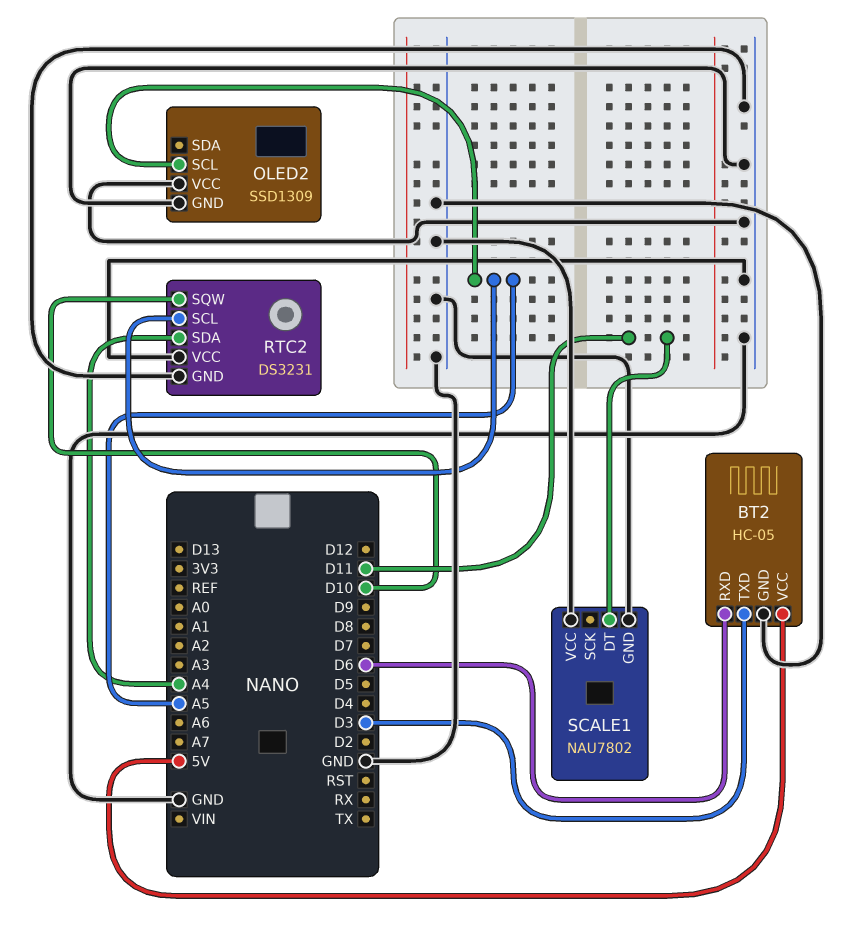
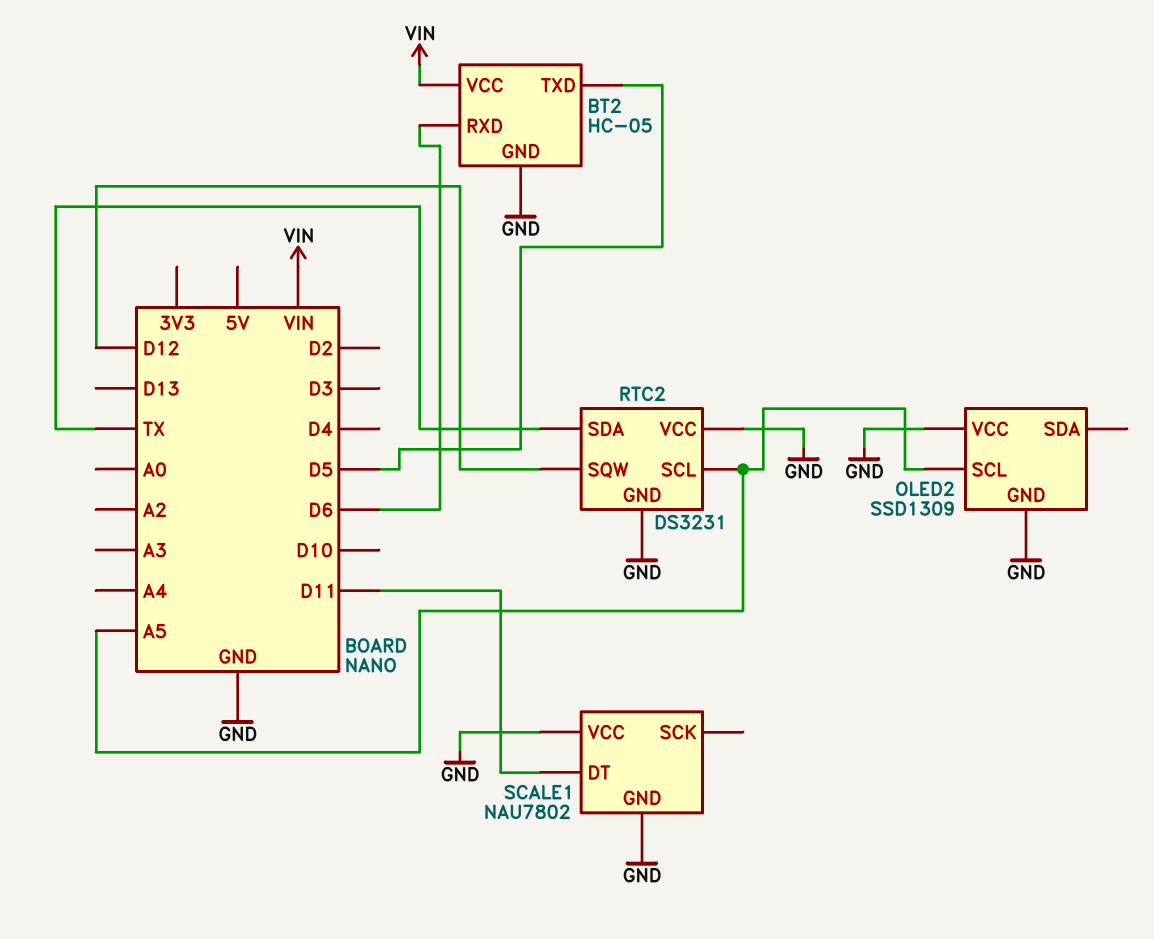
BT2 pin TXD: D3 -> D5
BT2 pin VCC: 5V -> VIN
RTC2 pin SDA: A4 -> TX
RTC2 pin SQW: D10 -> D12

